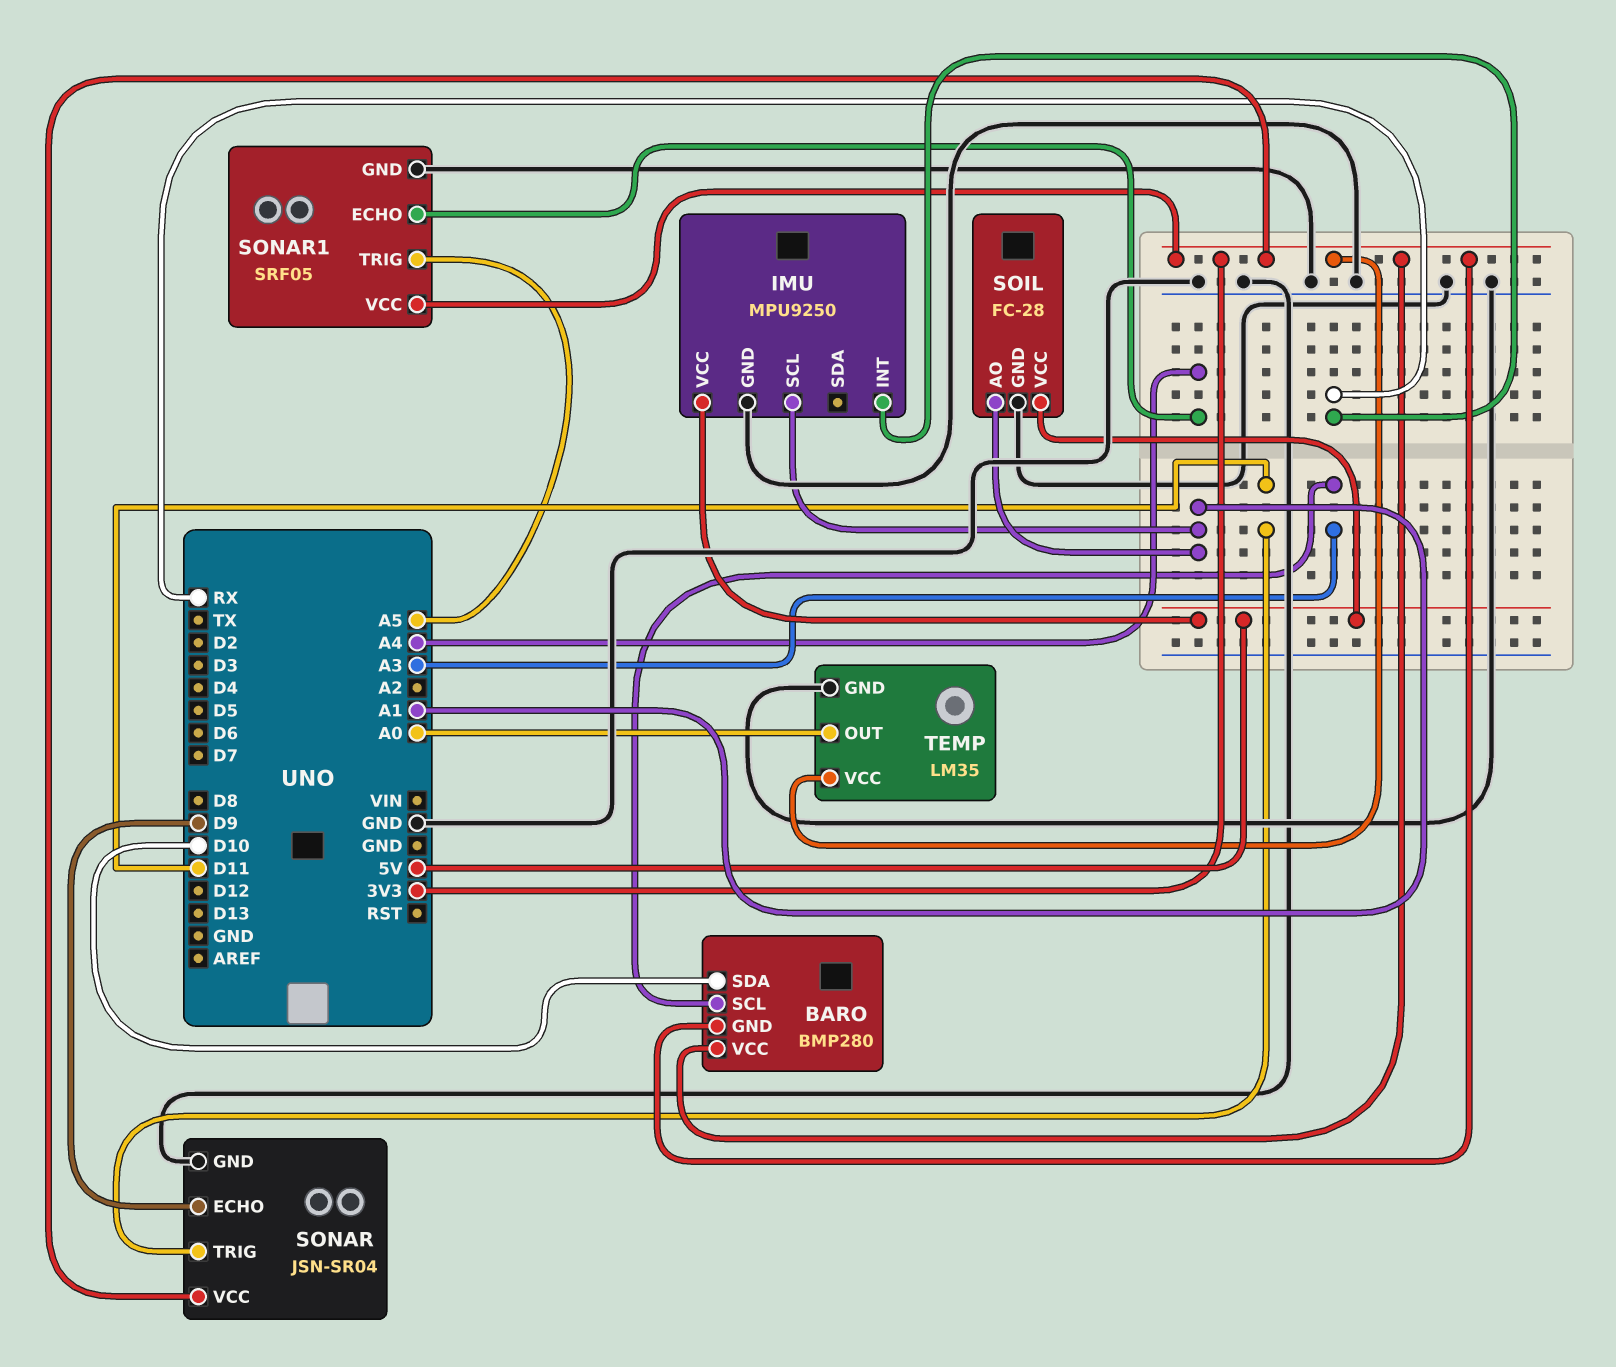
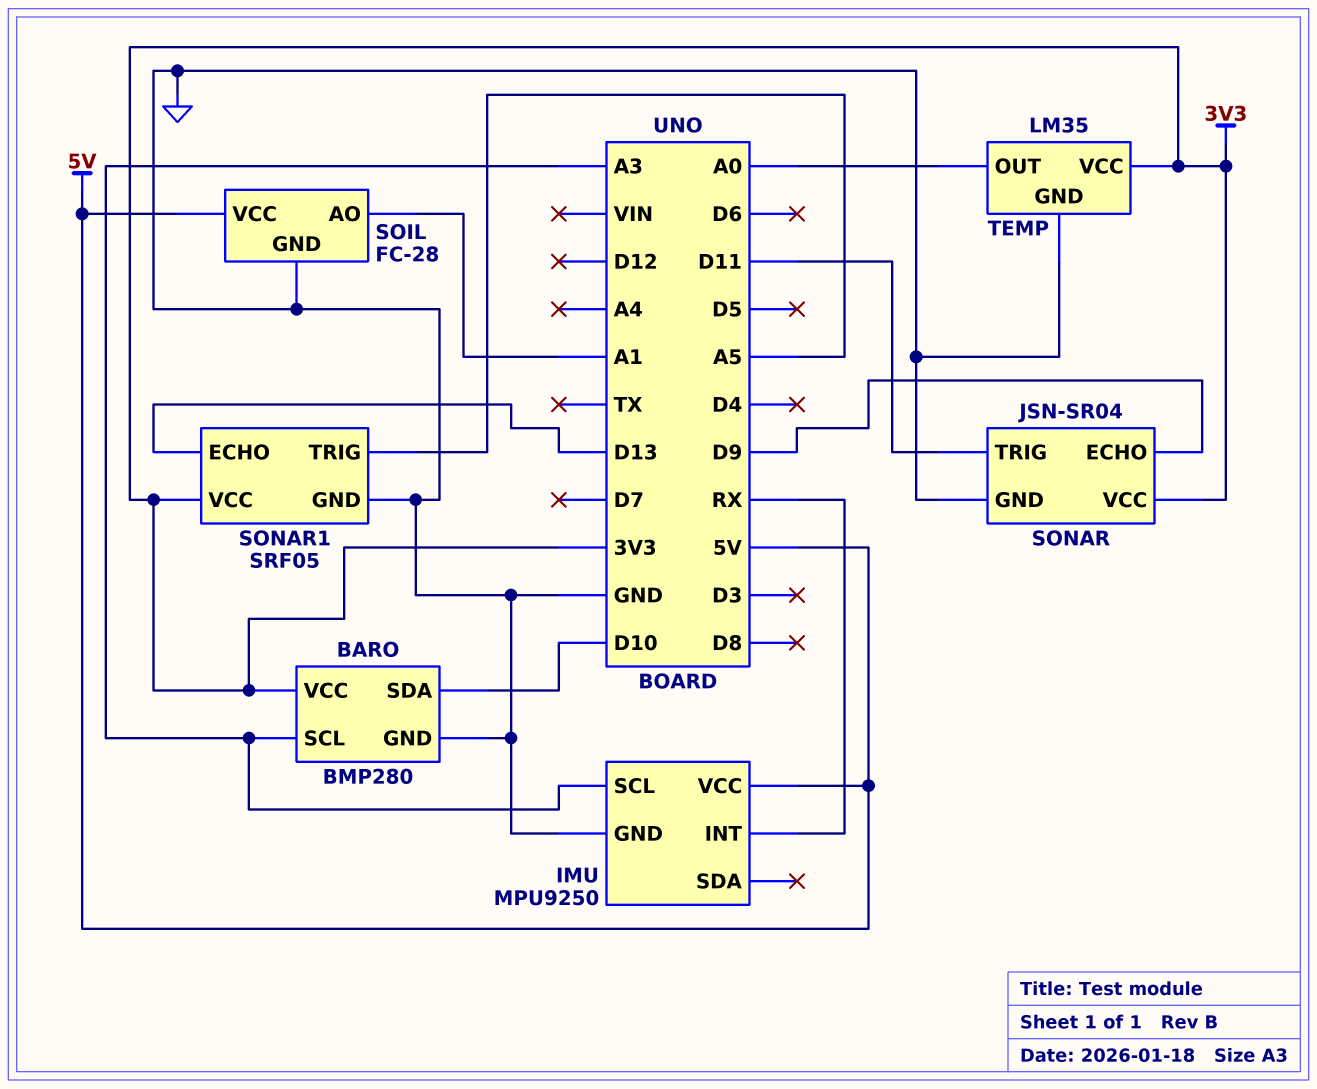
BARO pin GND: 3V3 -> GND
IMU pin SCL: A1 -> A3
SONAR1 pin ECHO: A4 -> D13

